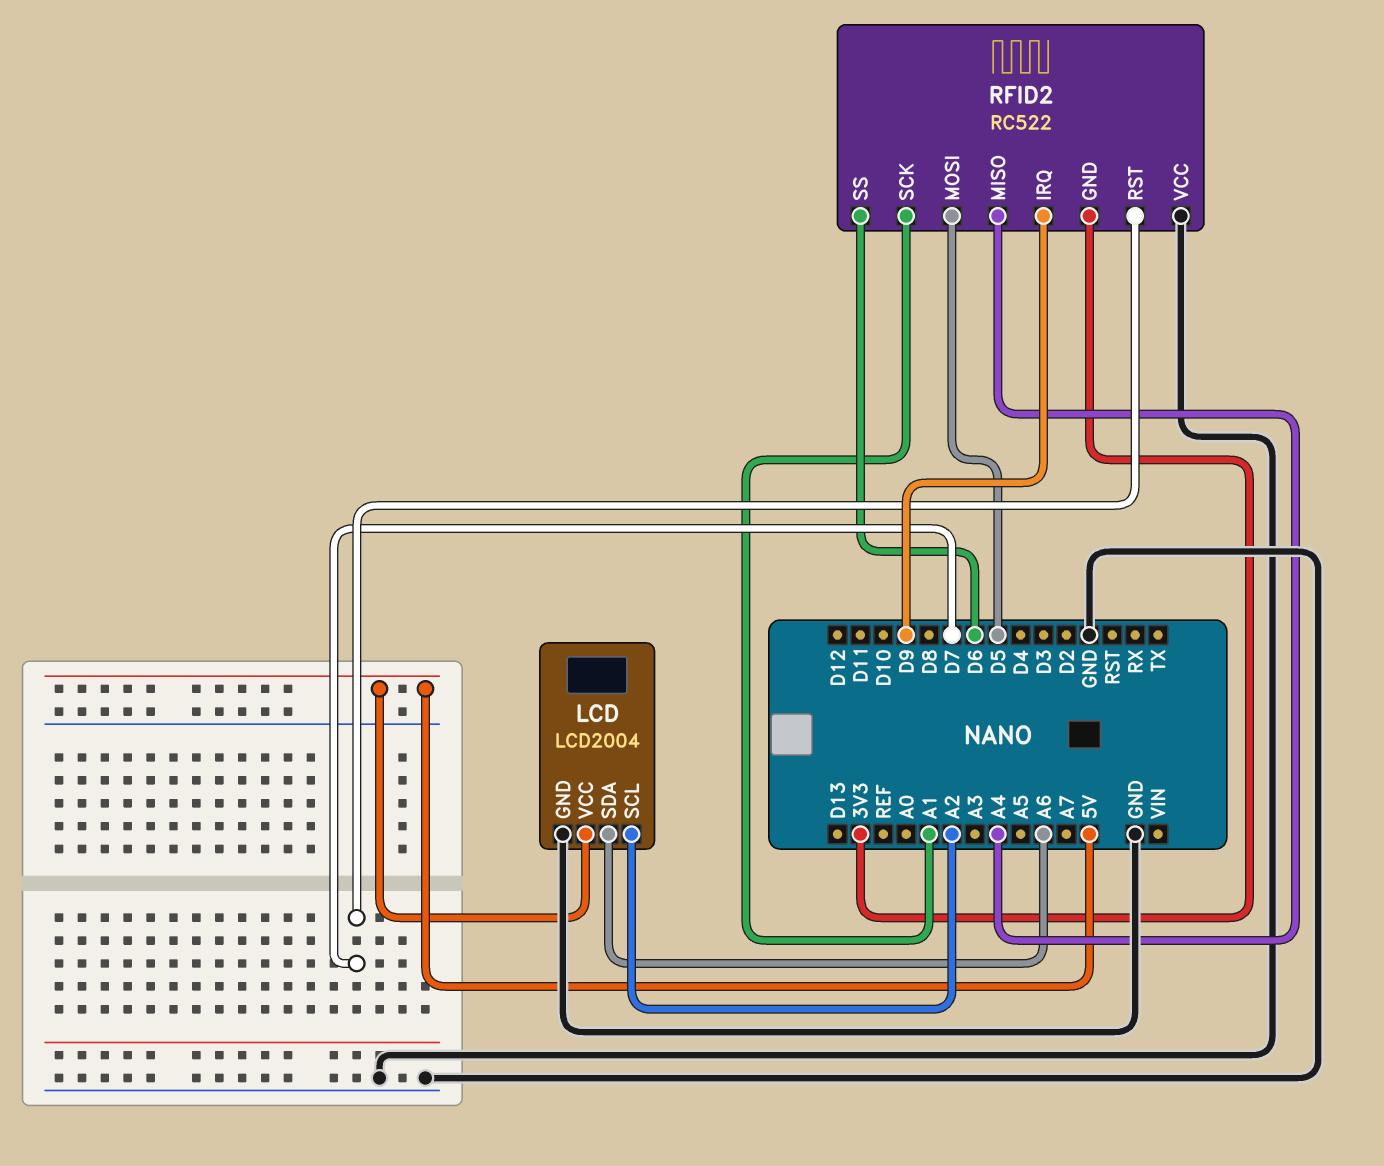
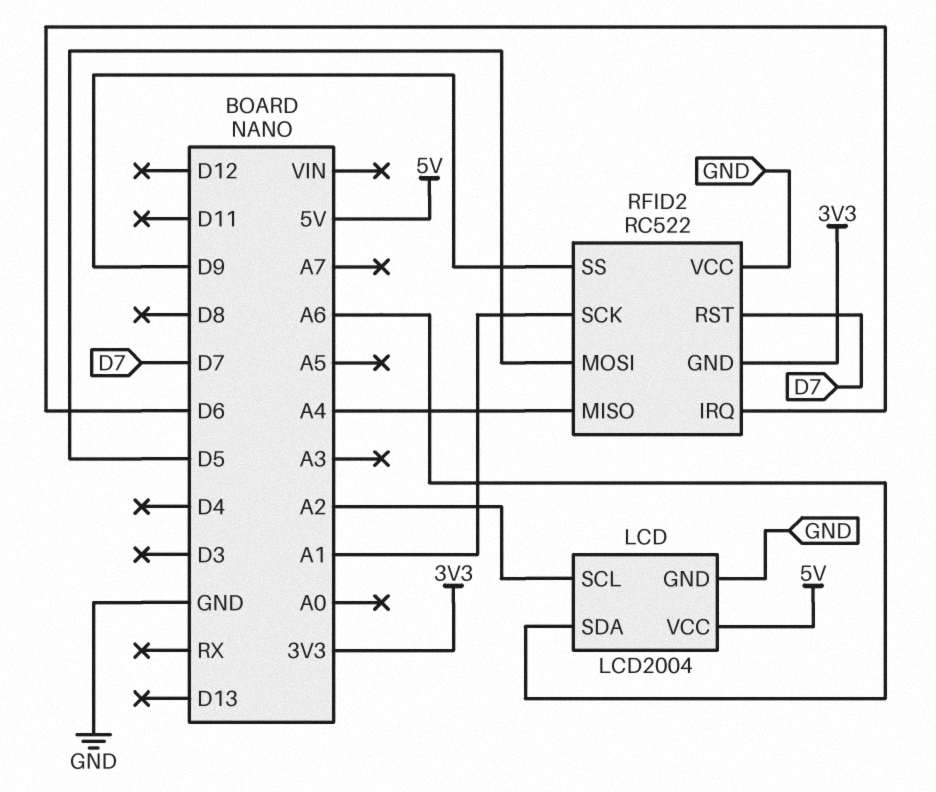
RFID2 pin IRQ: D9 -> D6
RFID2 pin SS: D6 -> D9

